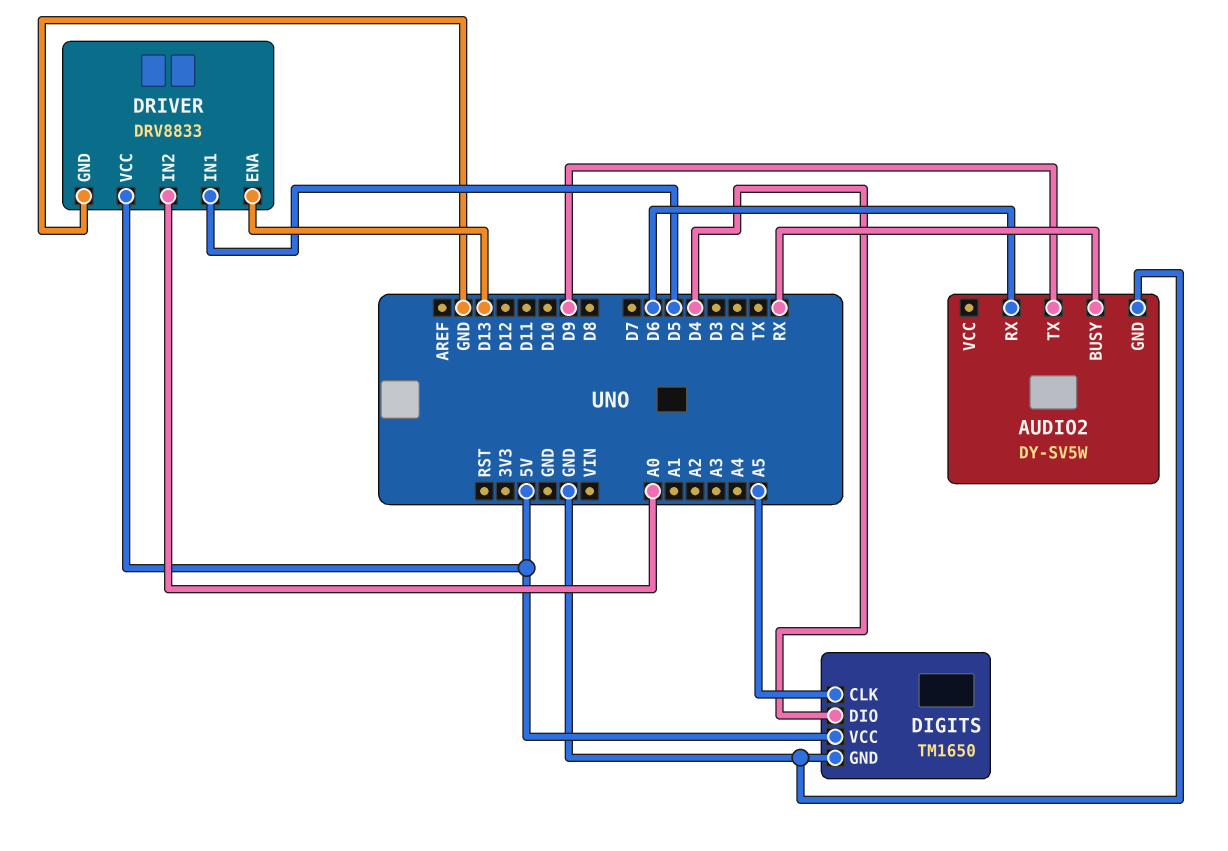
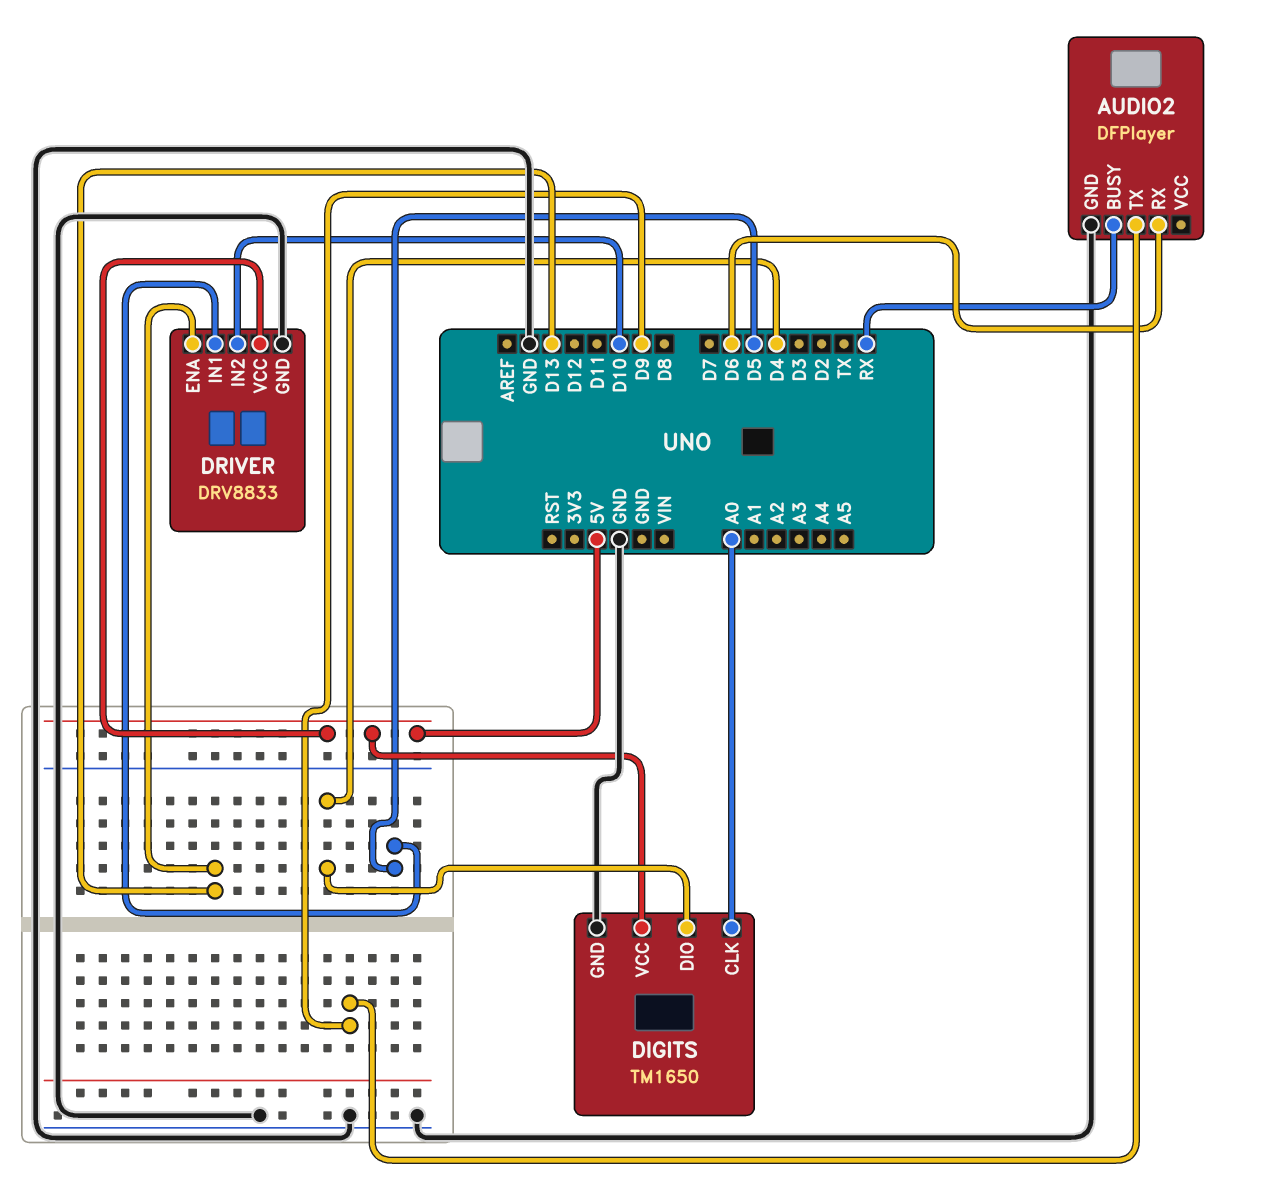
AUDIO2: DY-SV5W -> DFPlayer
DIGITS pin CLK: A5 -> A0
DRIVER pin IN2: A0 -> D10

